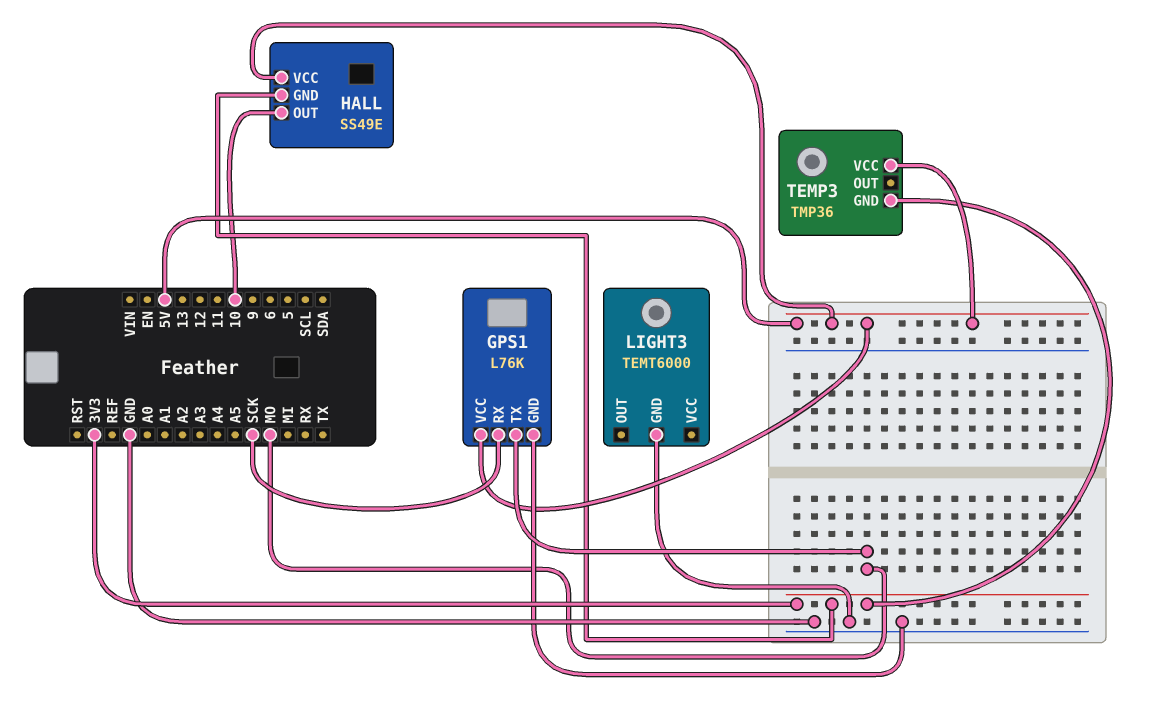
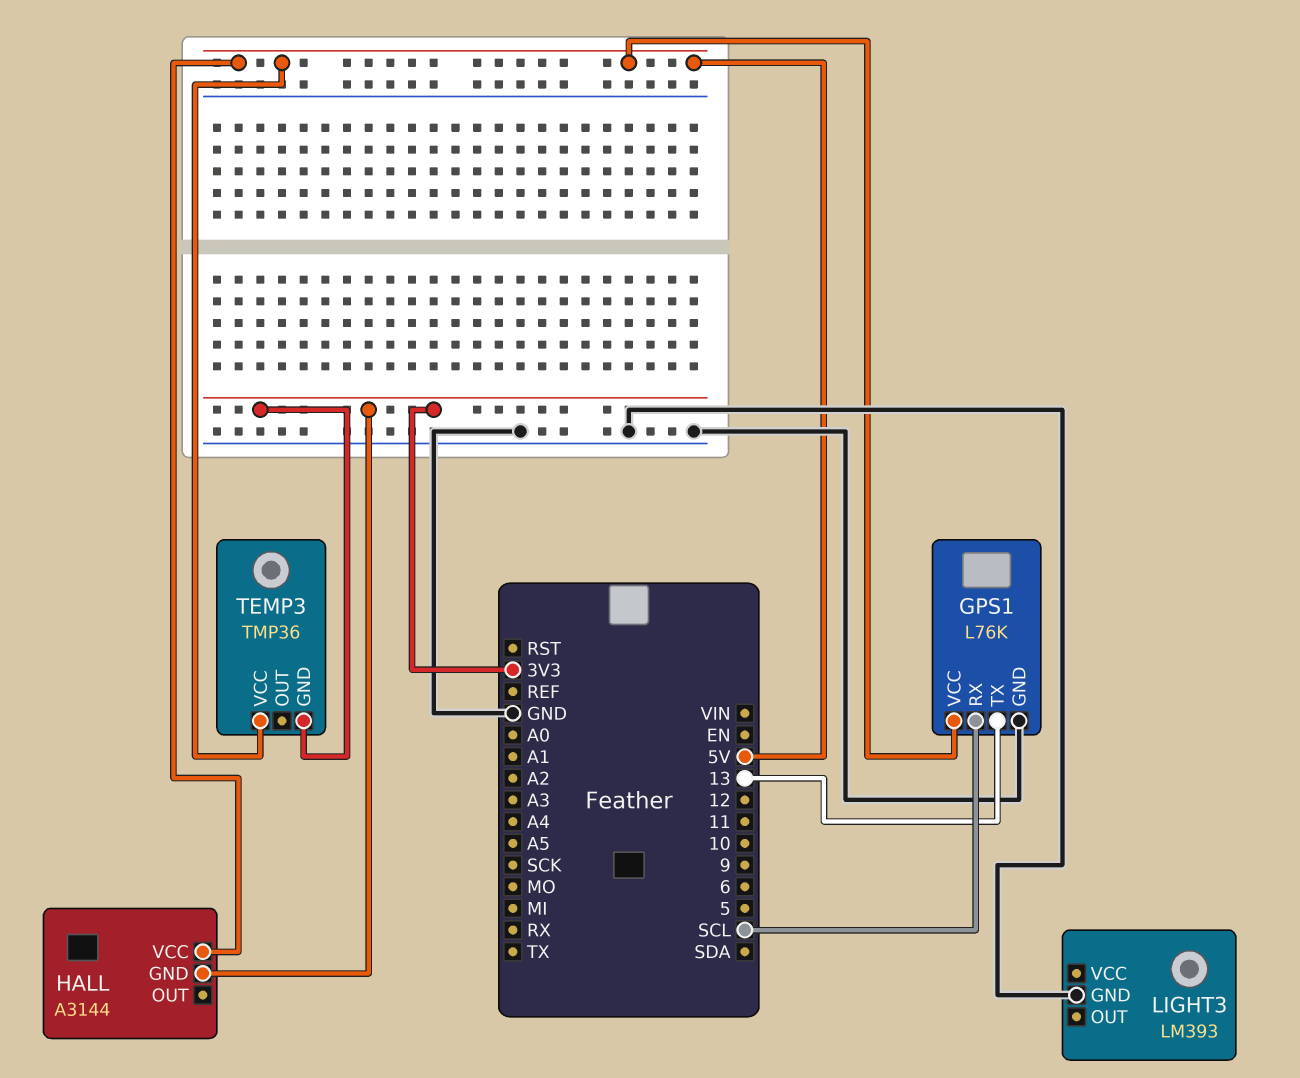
GPS1 pin RX: SCK -> SCL
GPS1 pin TX: MO -> 13
HALL: SS49E -> A3144
HALL pin OUT: 10 -> none
LIGHT3: TEMT6000 -> LM393

